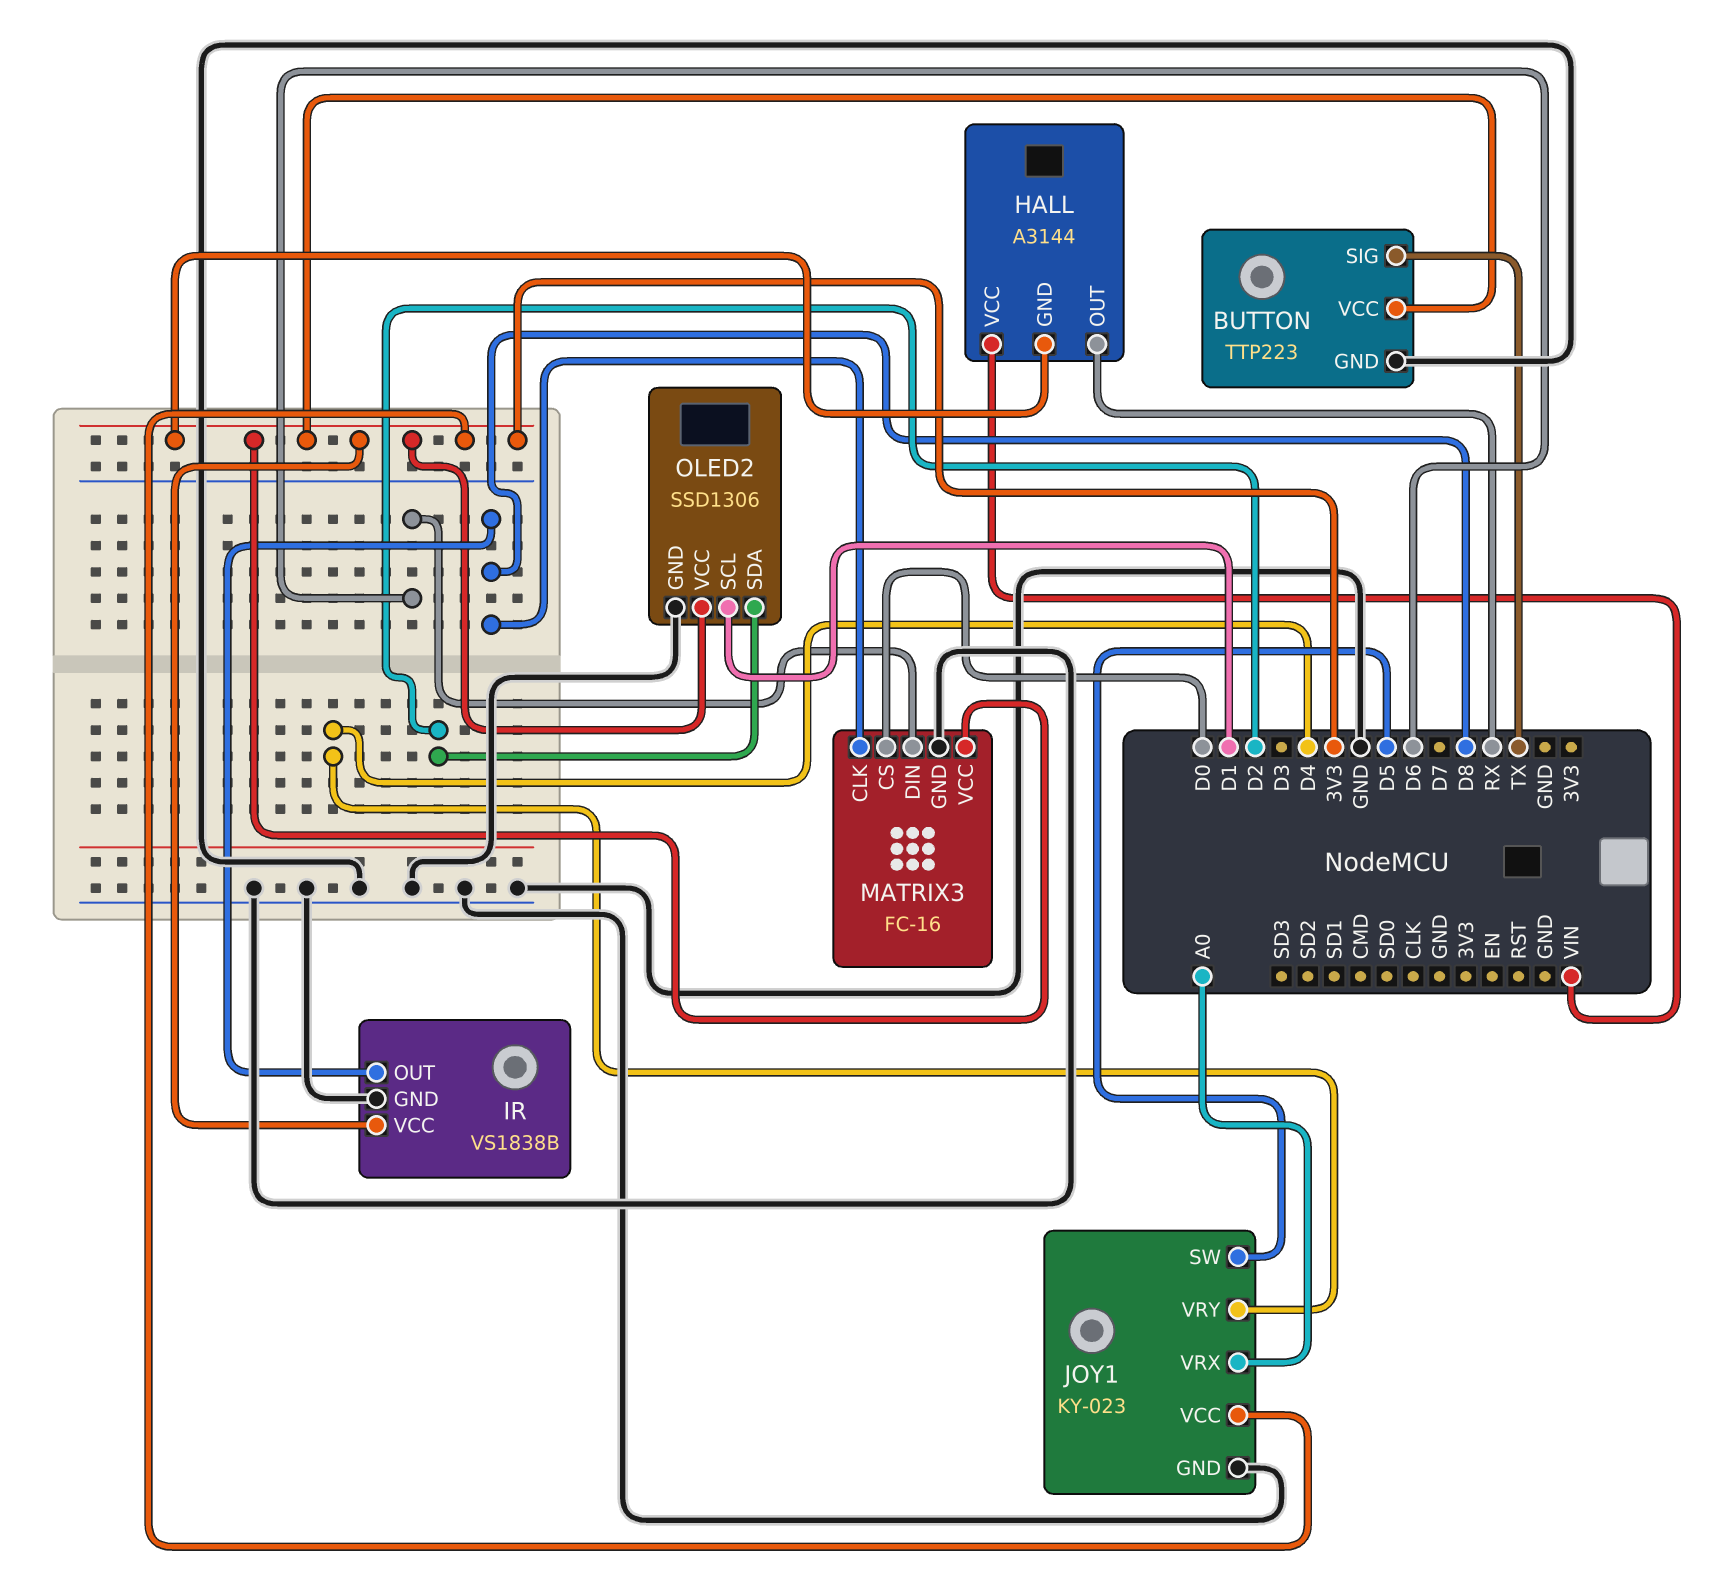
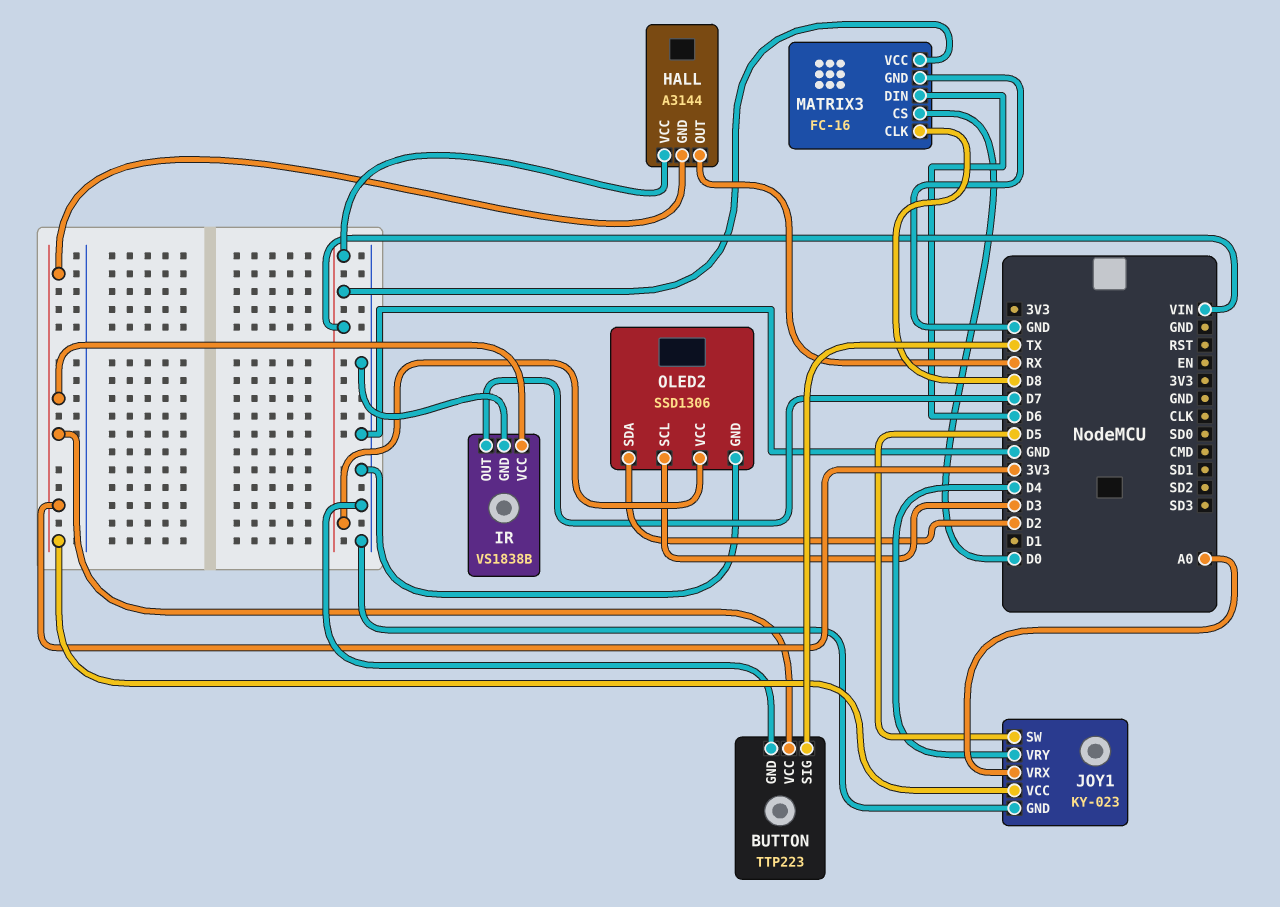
IR pin OUT: D8 -> D7
MATRIX3 pin VCC: 3V3 -> VIN
OLED2 pin SCL: D1 -> D3
OLED2 pin VCC: 3V3 -> VIN

